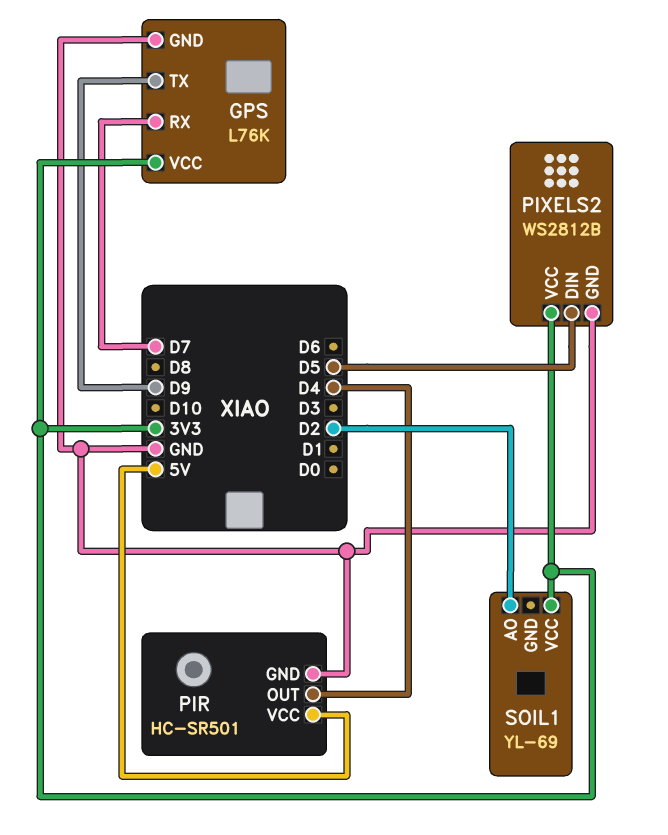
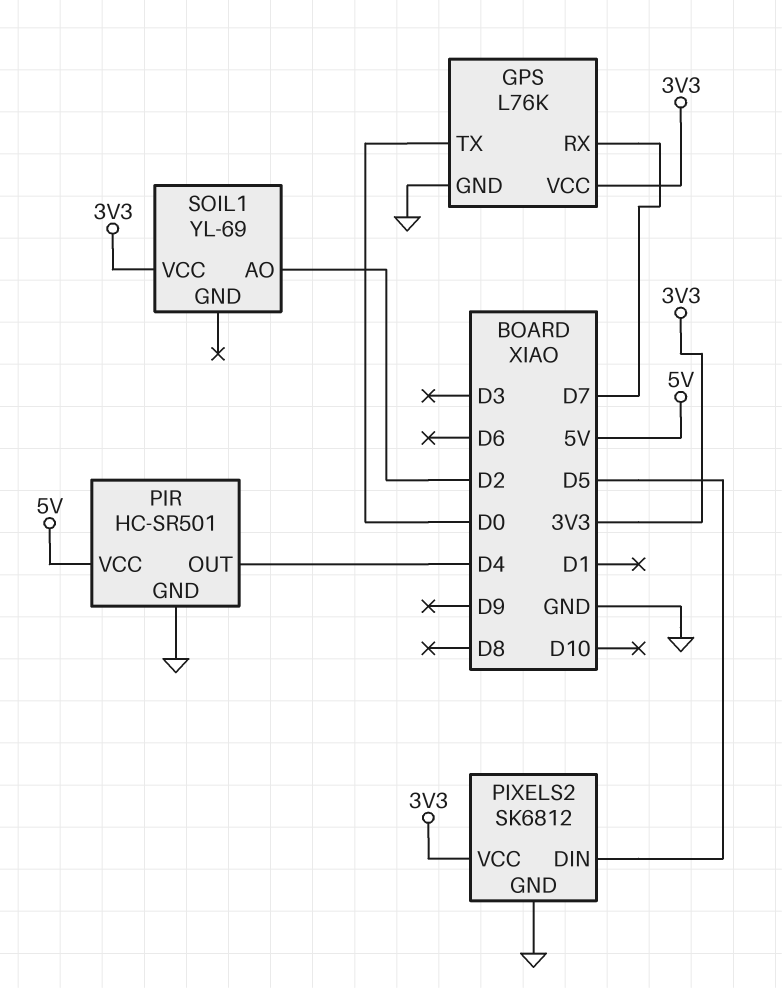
GPS pin TX: D9 -> D0
PIXELS2: WS2812B -> SK6812

